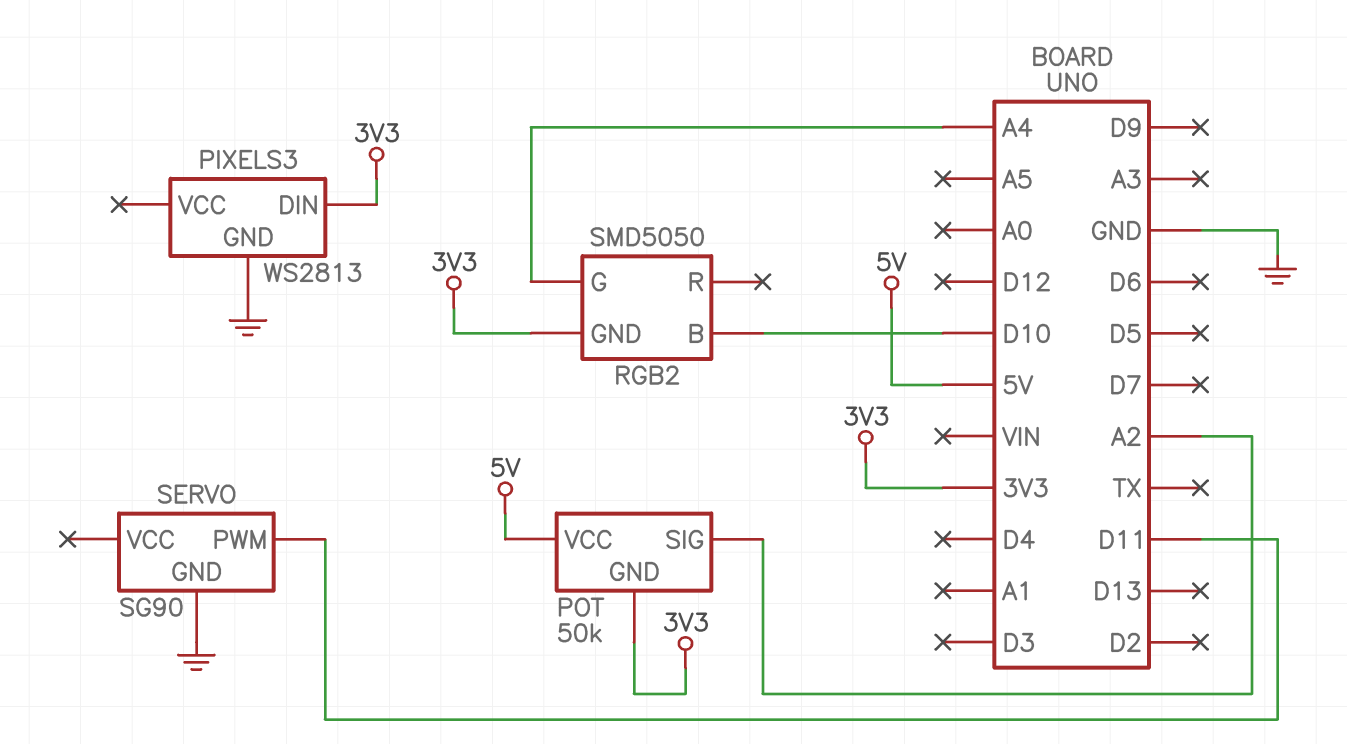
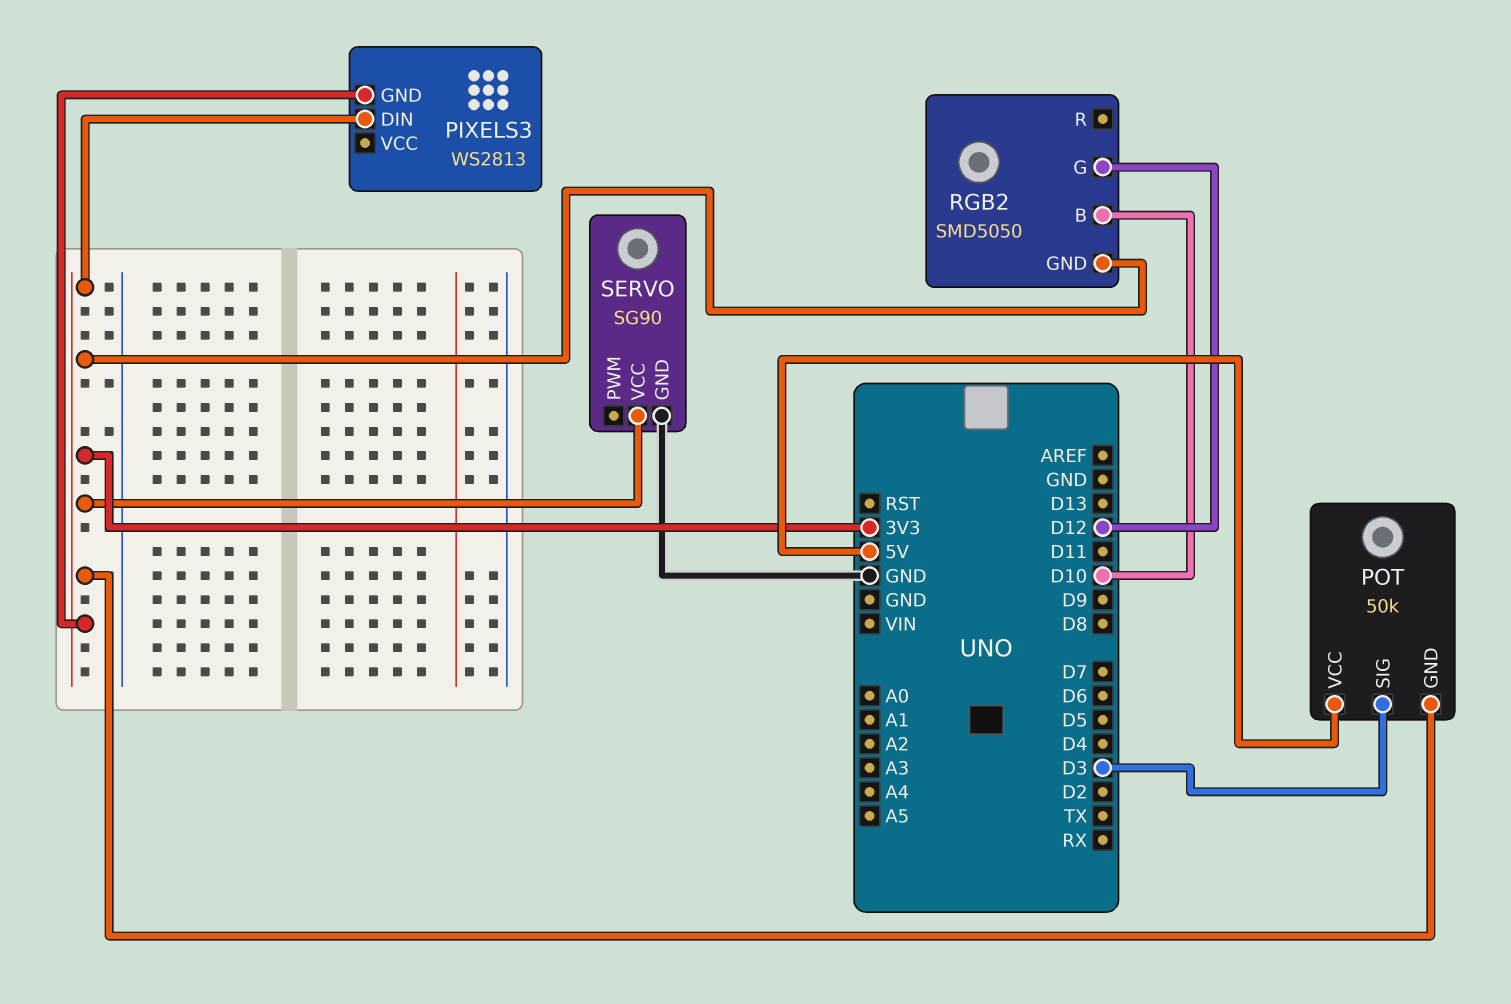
PIXELS3 pin GND: GND -> 3V3
POT pin SIG: A2 -> D3
RGB2 pin G: A4 -> D12
SERVO pin PWM: D11 -> none
SERVO pin VCC: none -> 3V3

